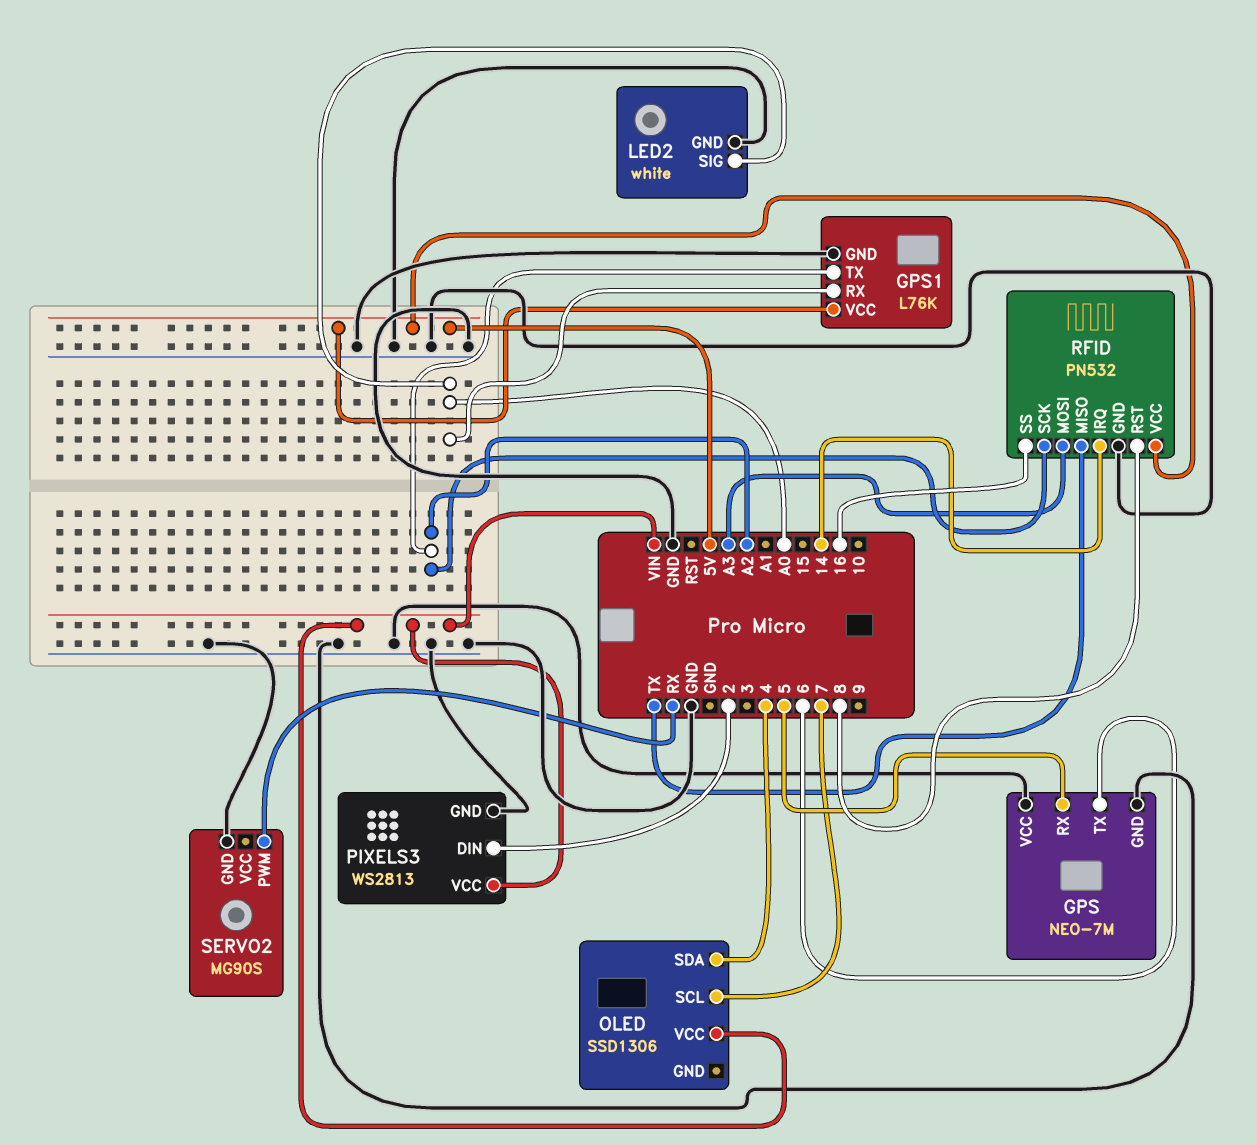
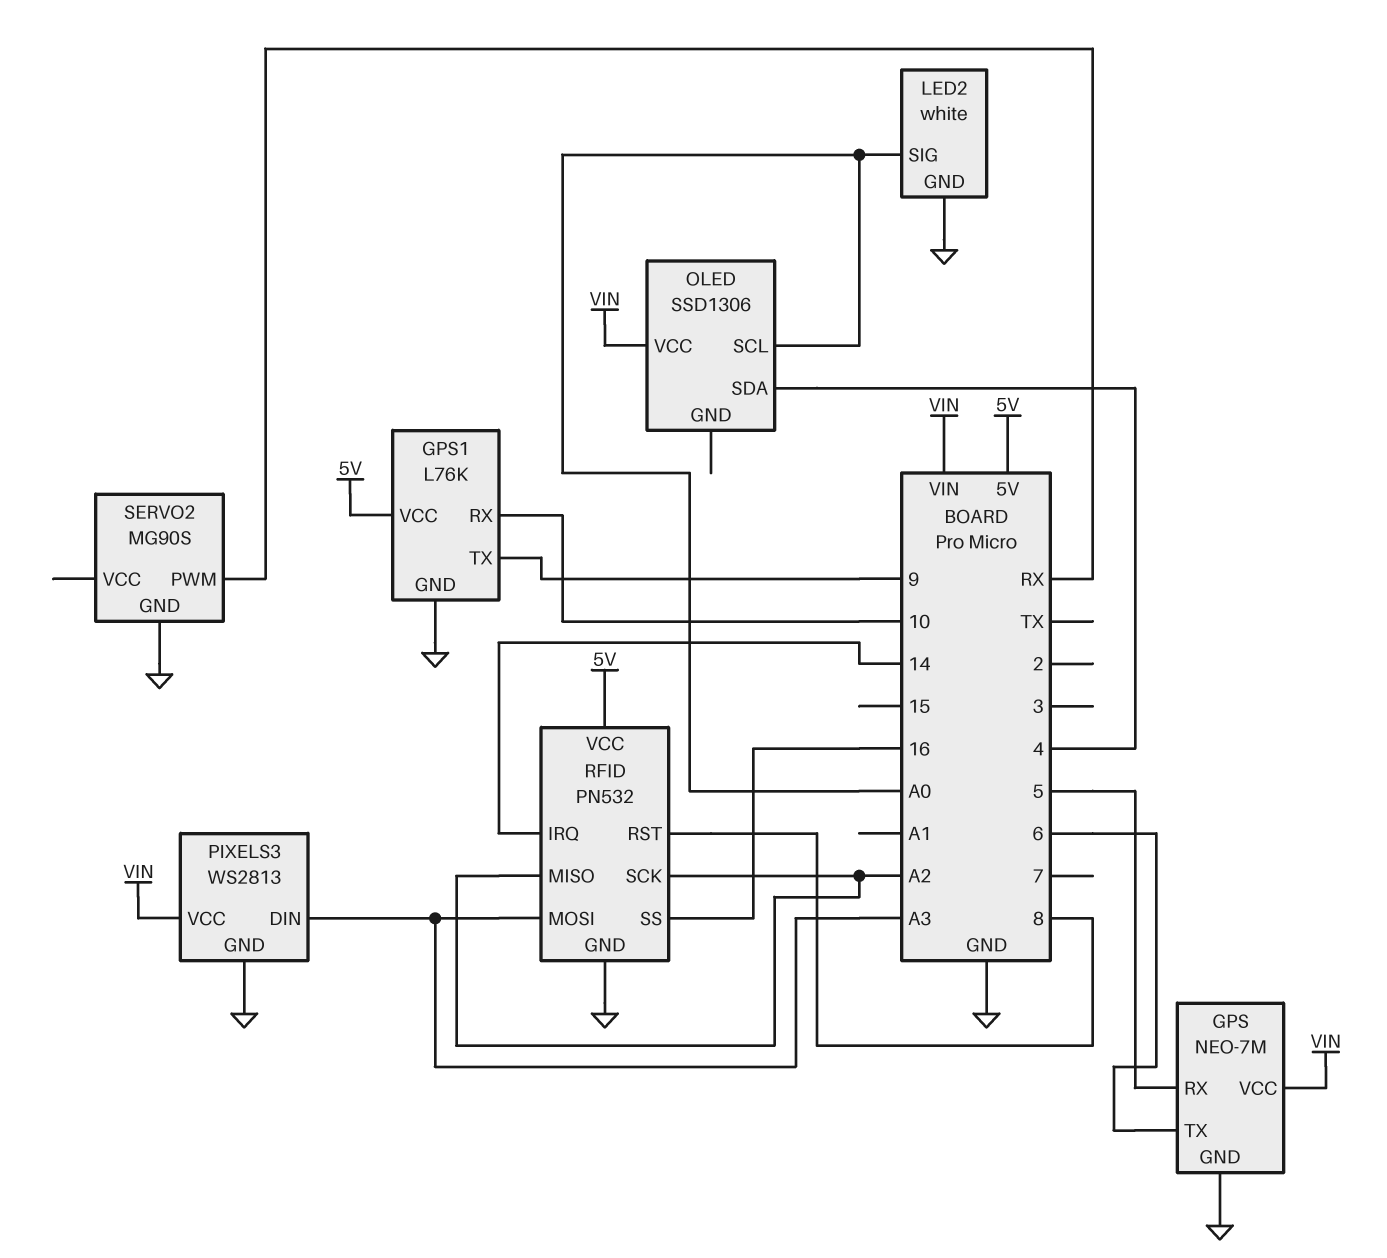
GPS pin VCC: GND -> VIN
GPS1 pin RX: A0 -> 10
GPS1 pin TX: A2 -> 9
OLED pin SCL: 7 -> A0
PIXELS3 pin DIN: 2 -> A3
RFID pin MISO: TX -> A2

